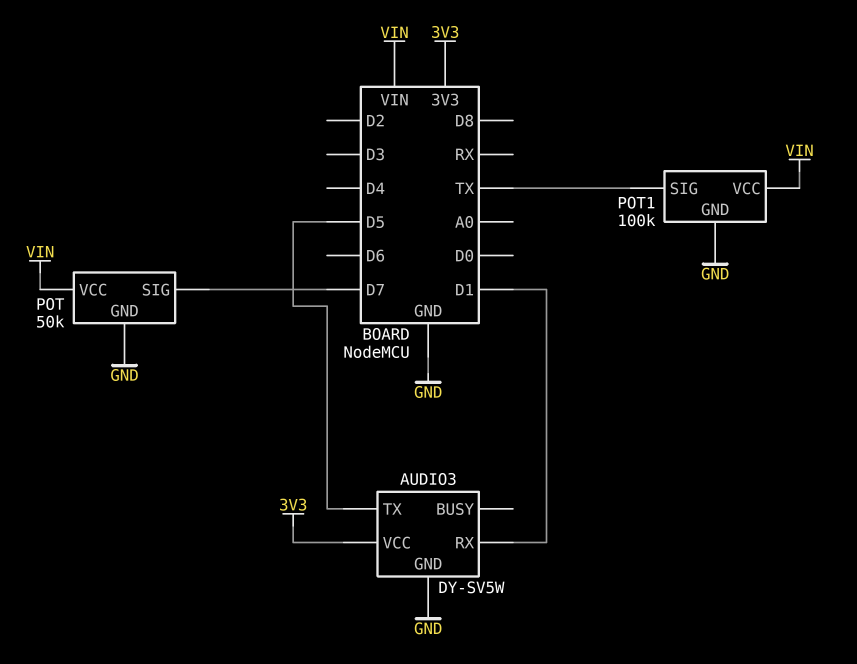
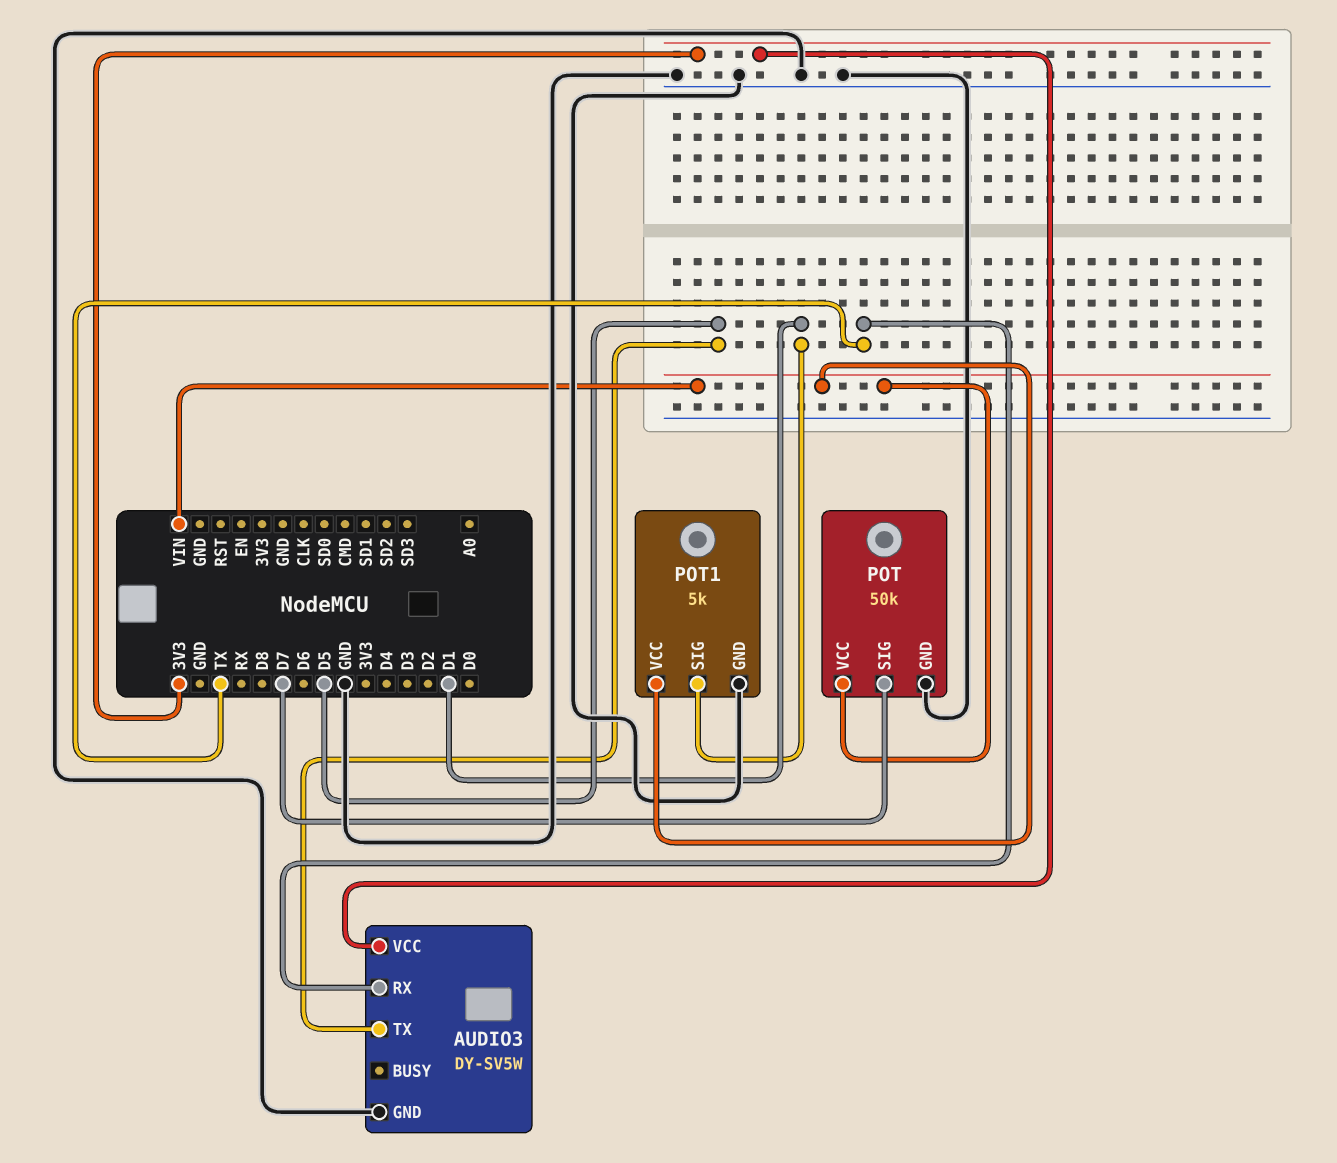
AUDIO3 pin RX: D1 -> TX
POT1: 100k -> 5k
POT1 pin SIG: TX -> D1

